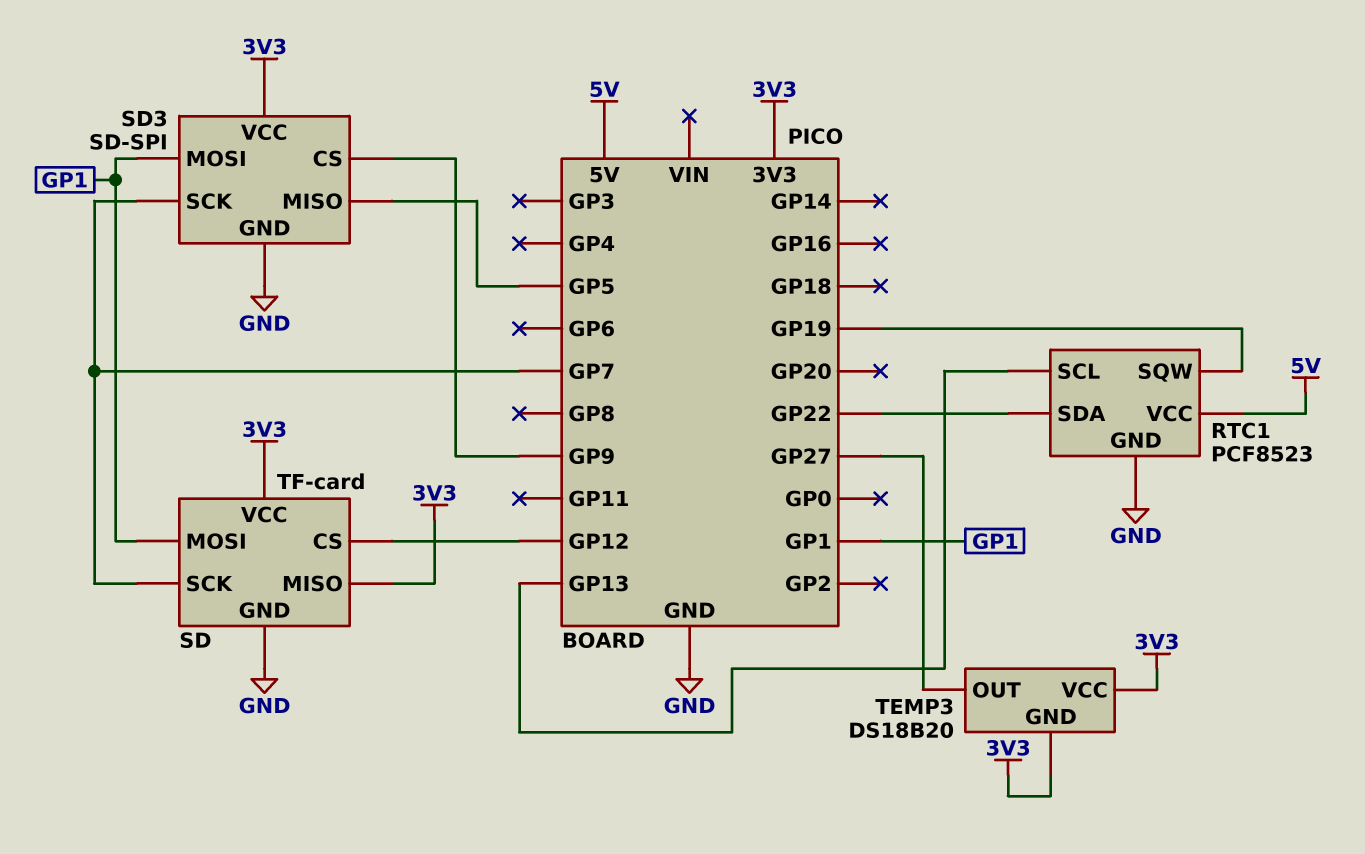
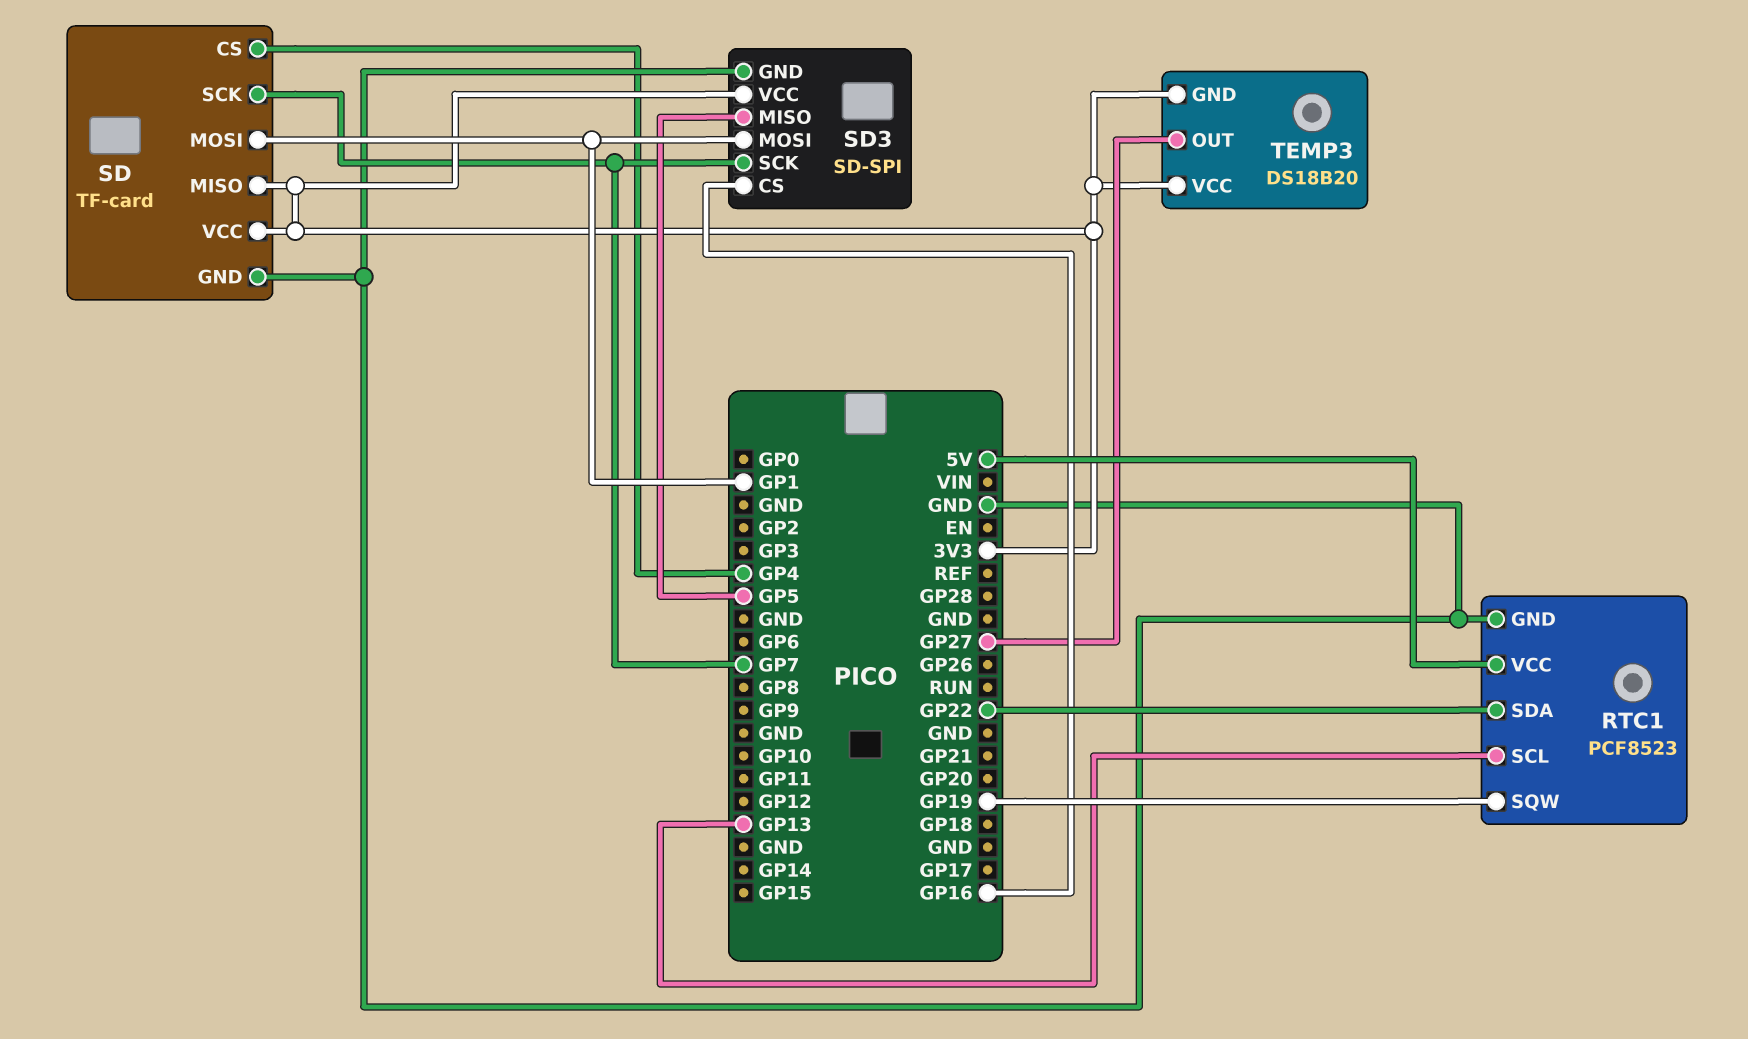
SD pin CS: GP12 -> GP4
SD3 pin CS: GP9 -> GP16

